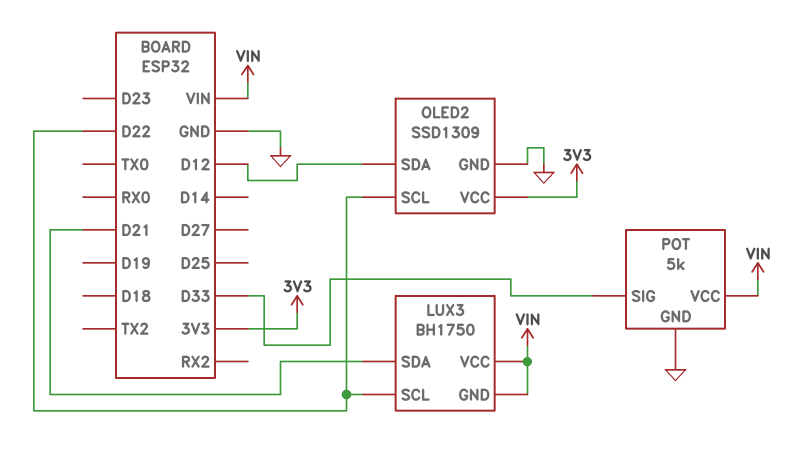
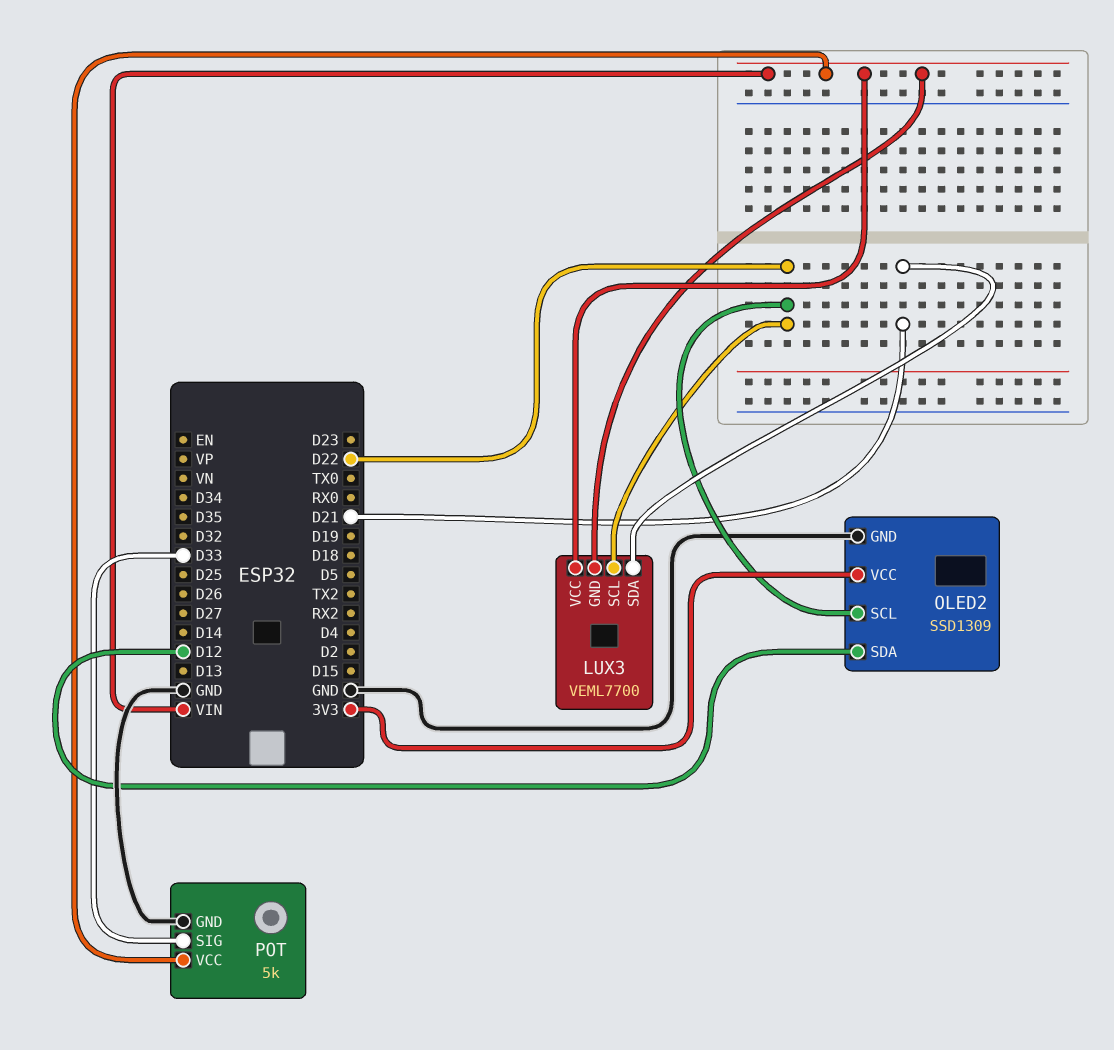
LUX3: BH1750 -> VEML7700

